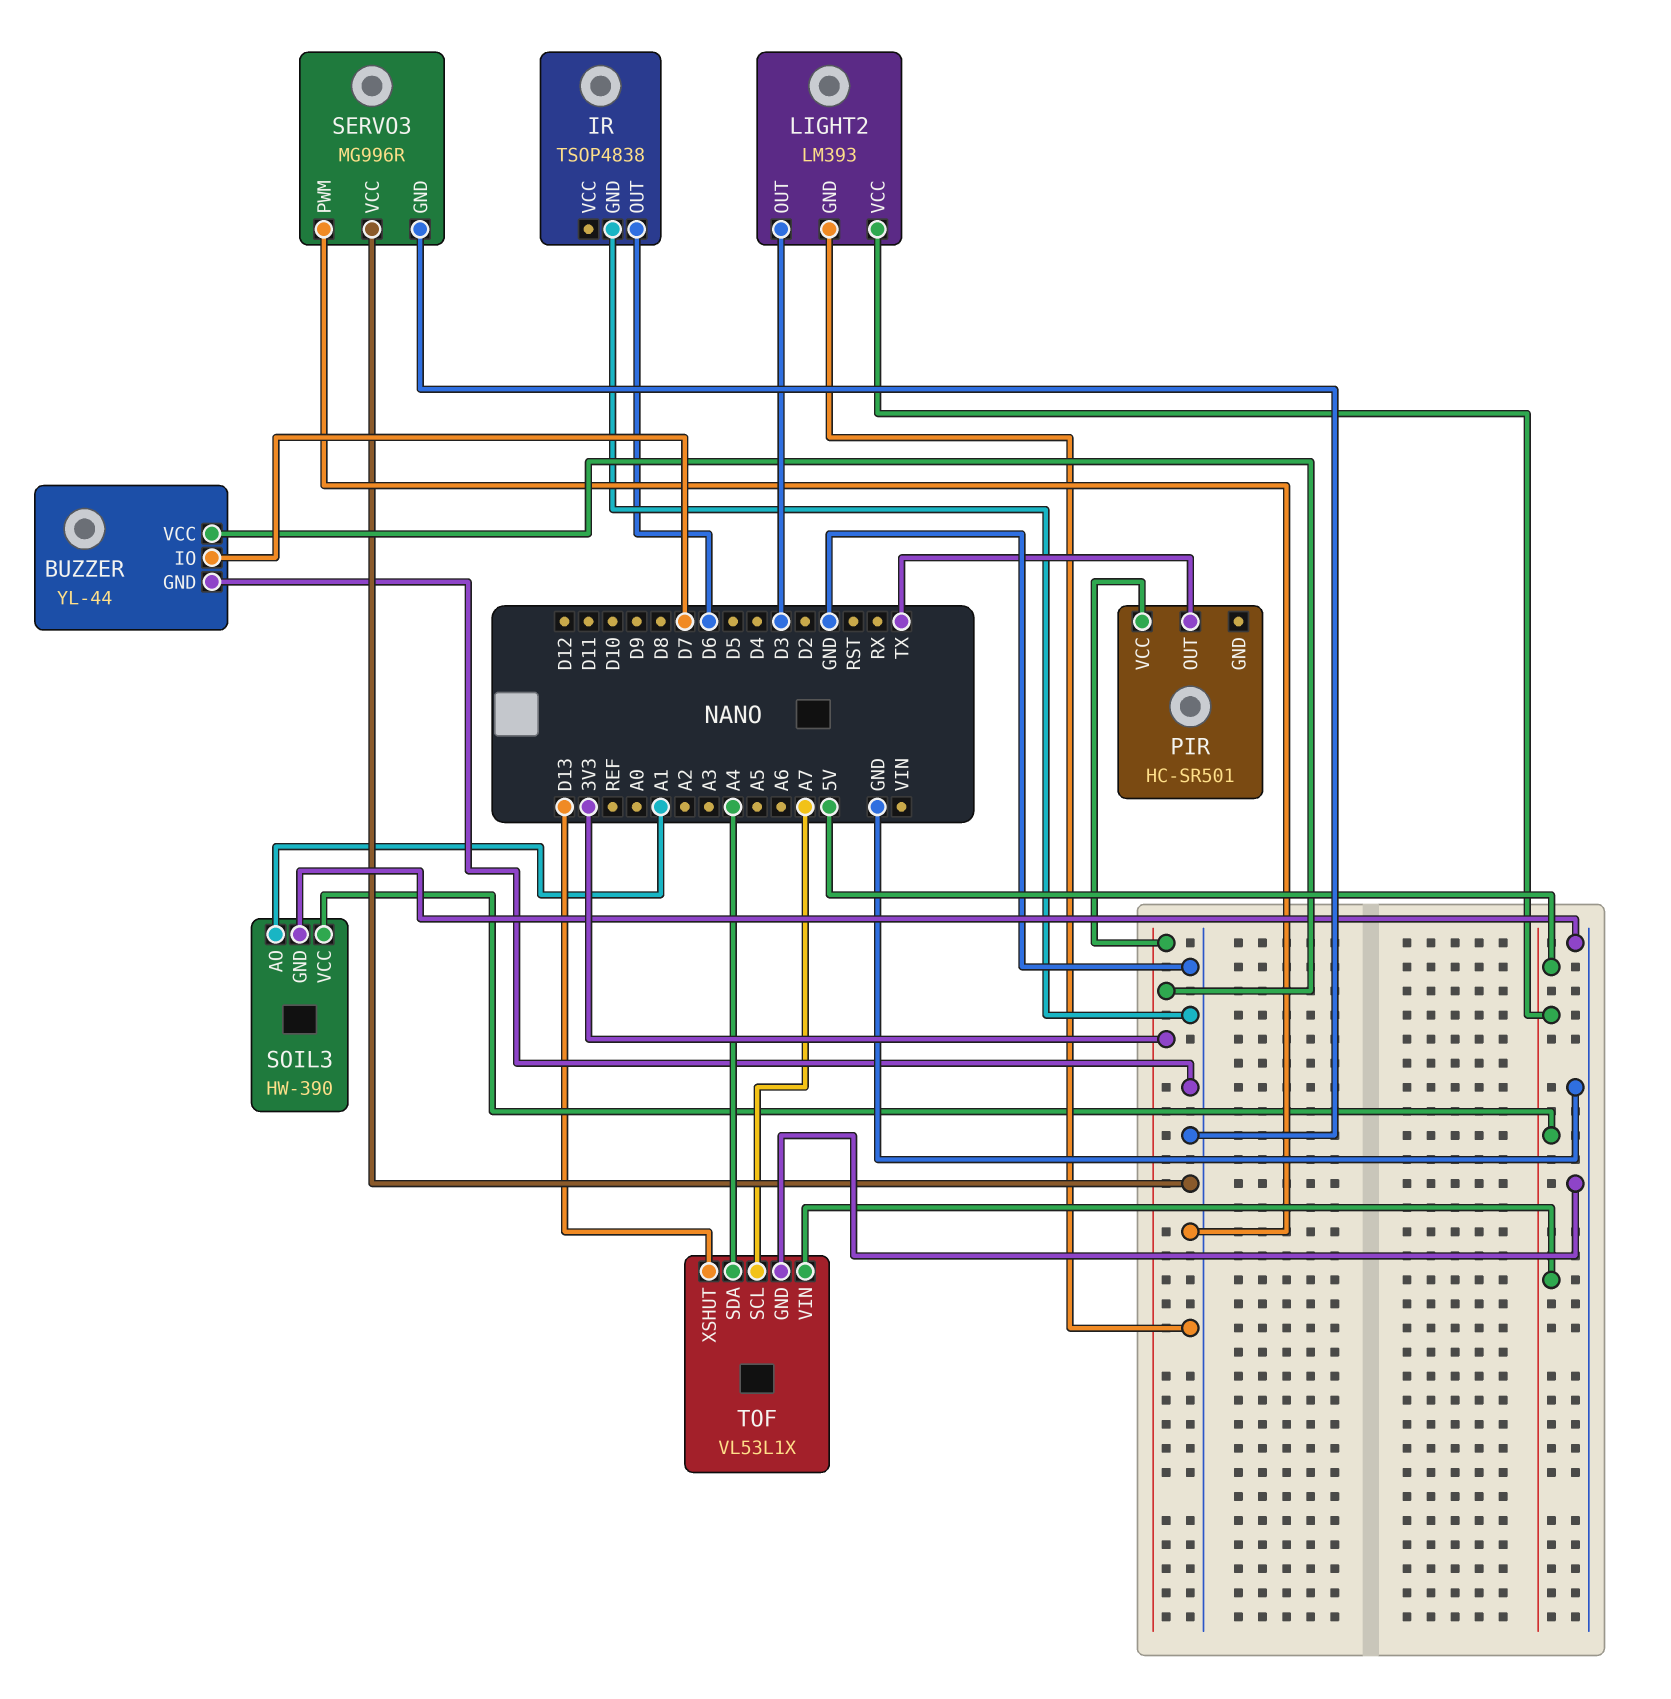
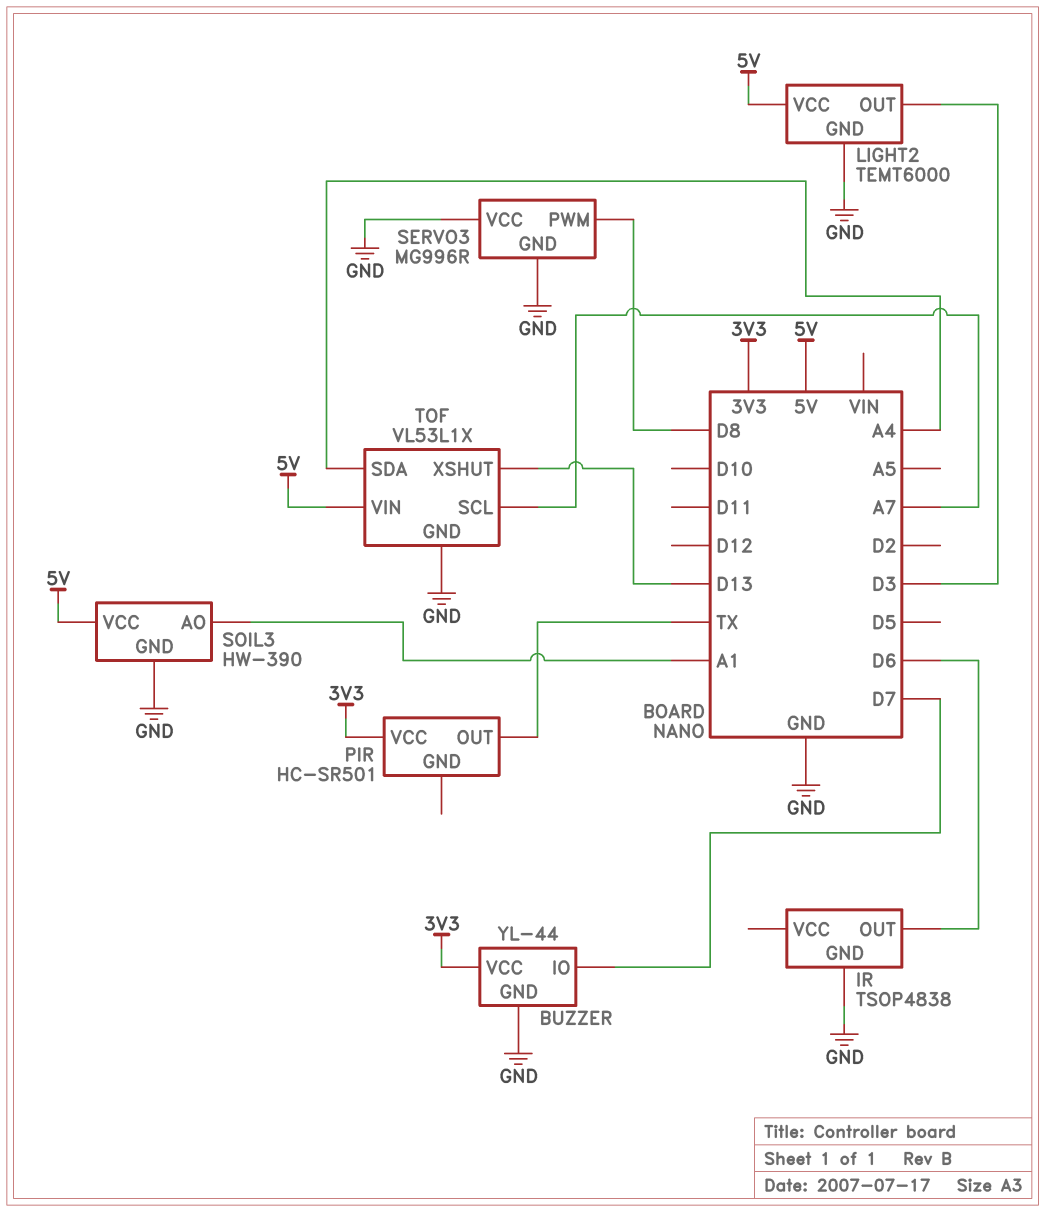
LIGHT2: LM393 -> TEMT6000
SERVO3 pin PWM: GND -> D8

